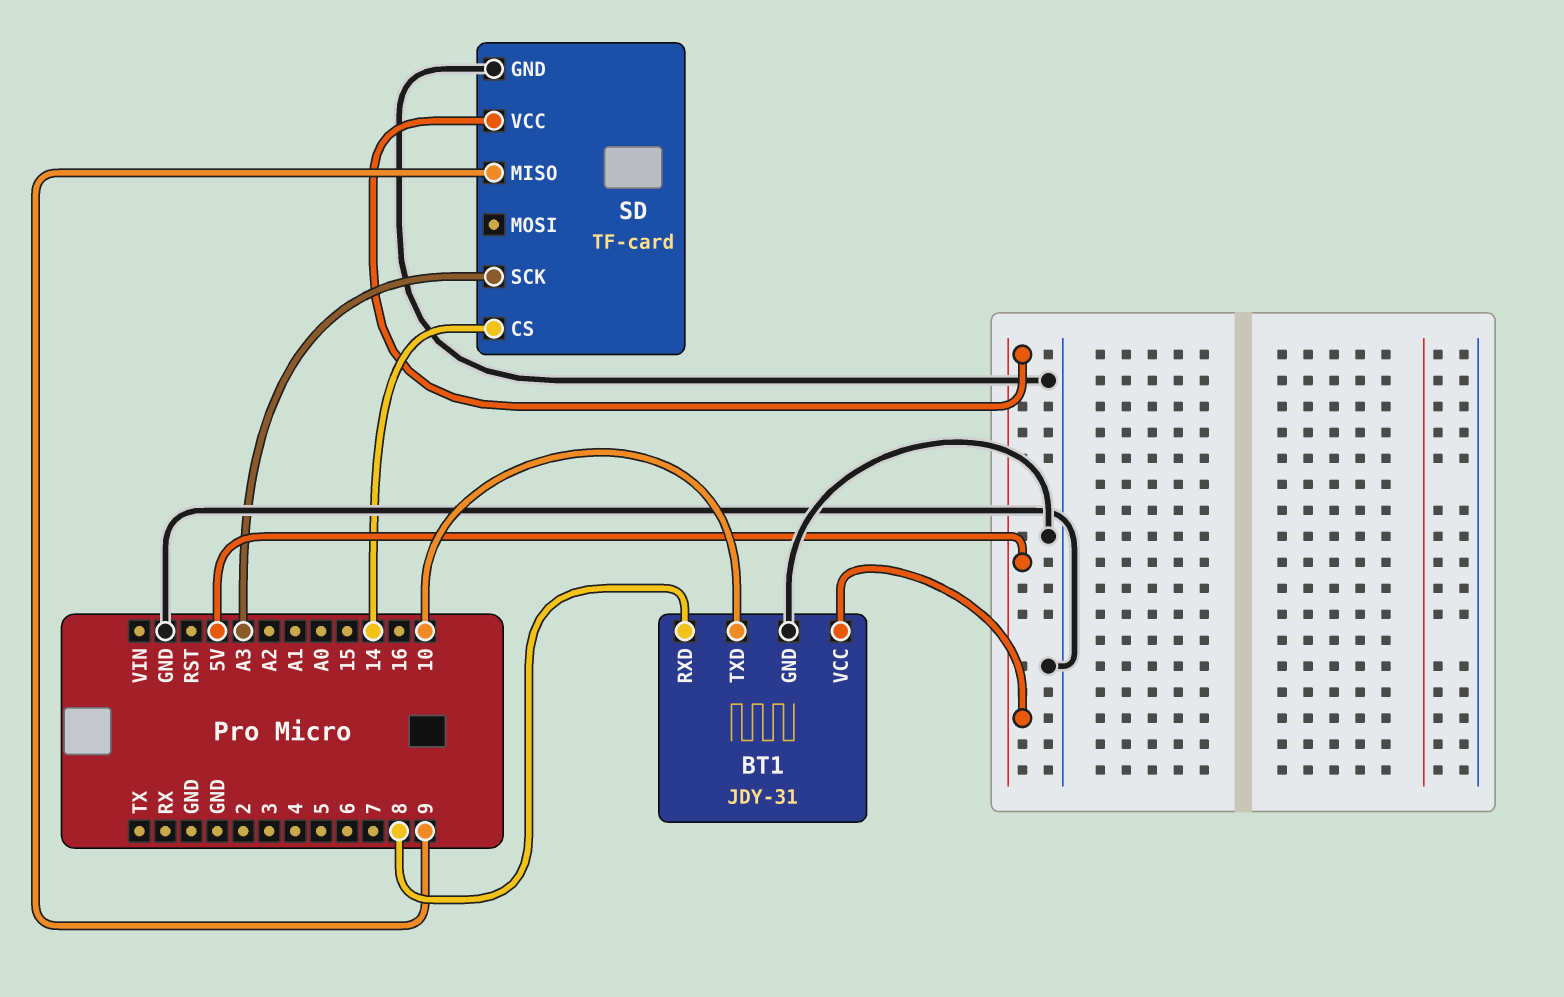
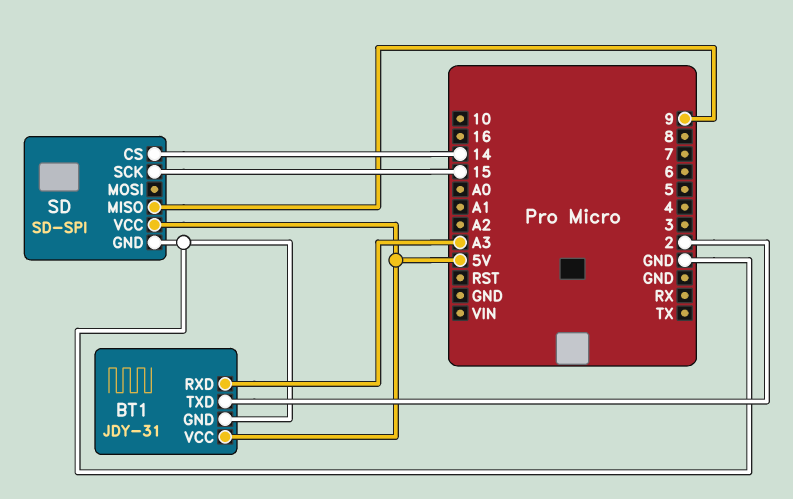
BT1 pin RXD: 8 -> A3
BT1 pin TXD: 10 -> 2
SD: TF-card -> SD-SPI
SD pin SCK: A3 -> 15

